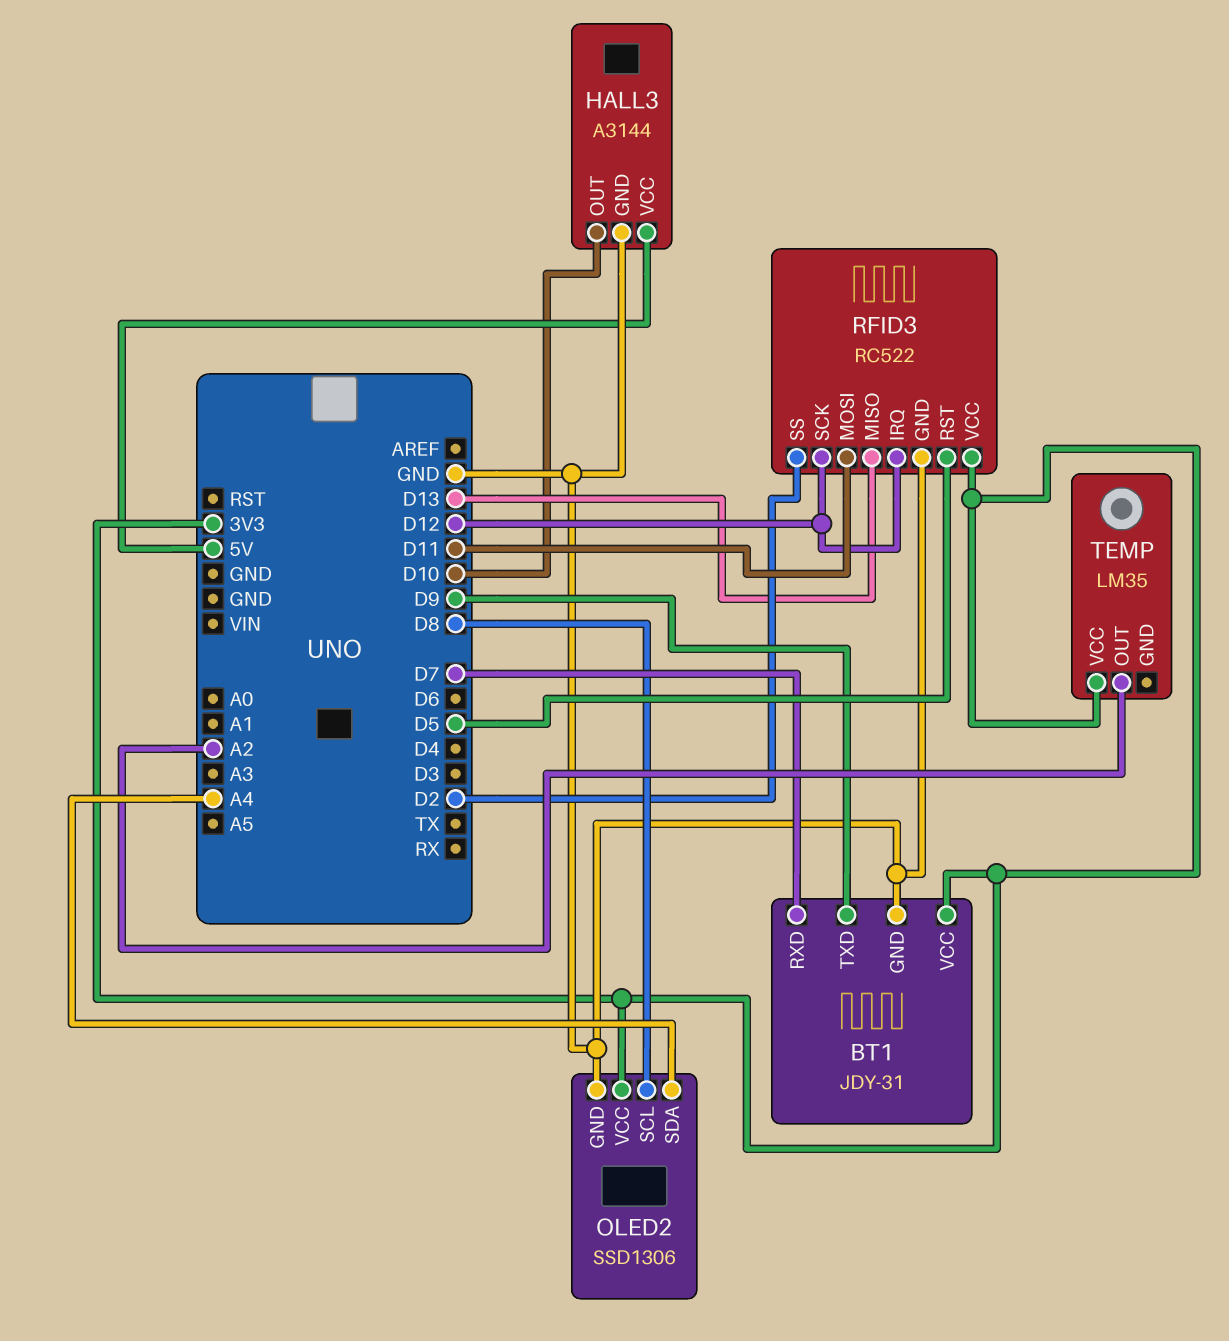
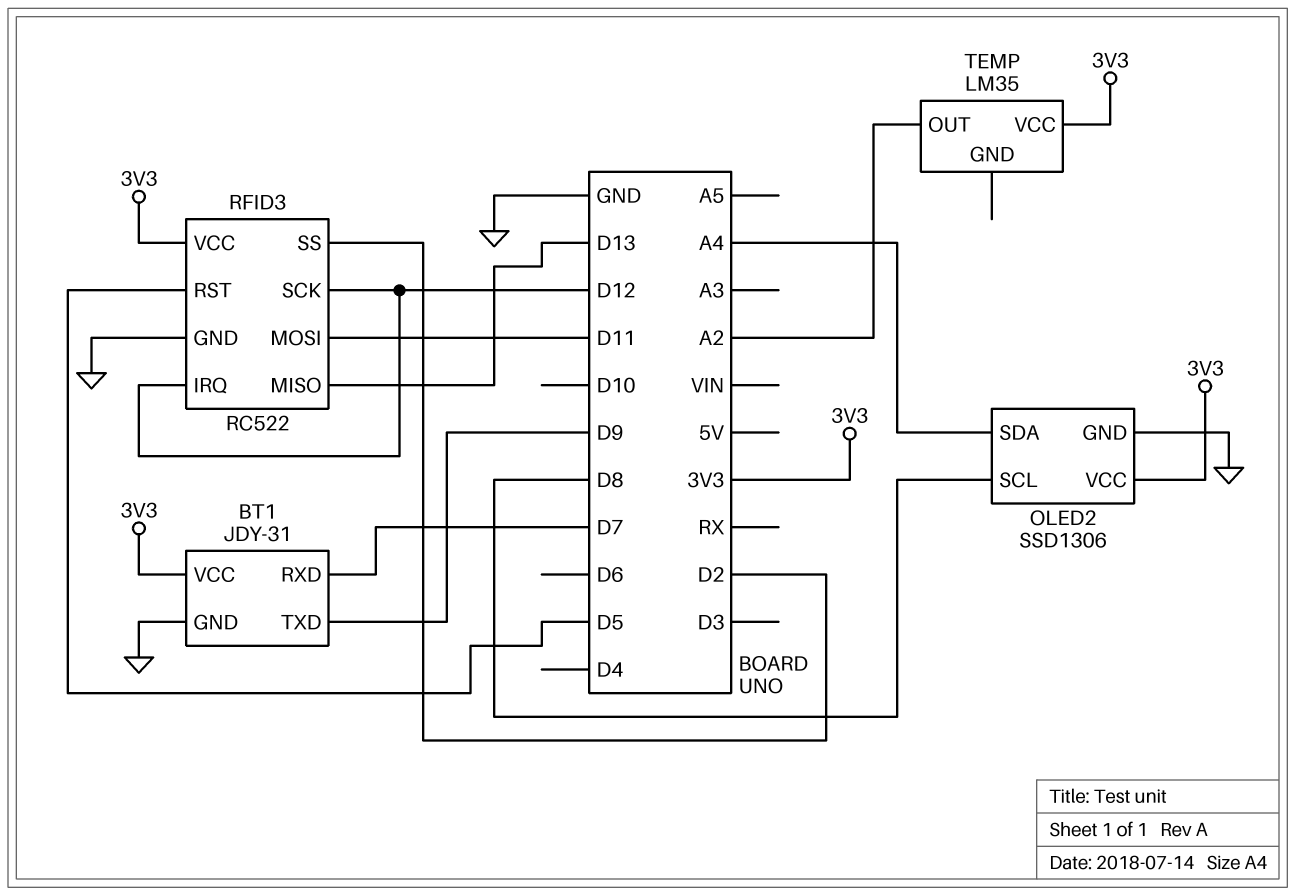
HALL3: A3144 -> none
HALL3 pin GND: GND -> none
HALL3 pin OUT: D10 -> none
HALL3 pin VCC: 5V -> none

